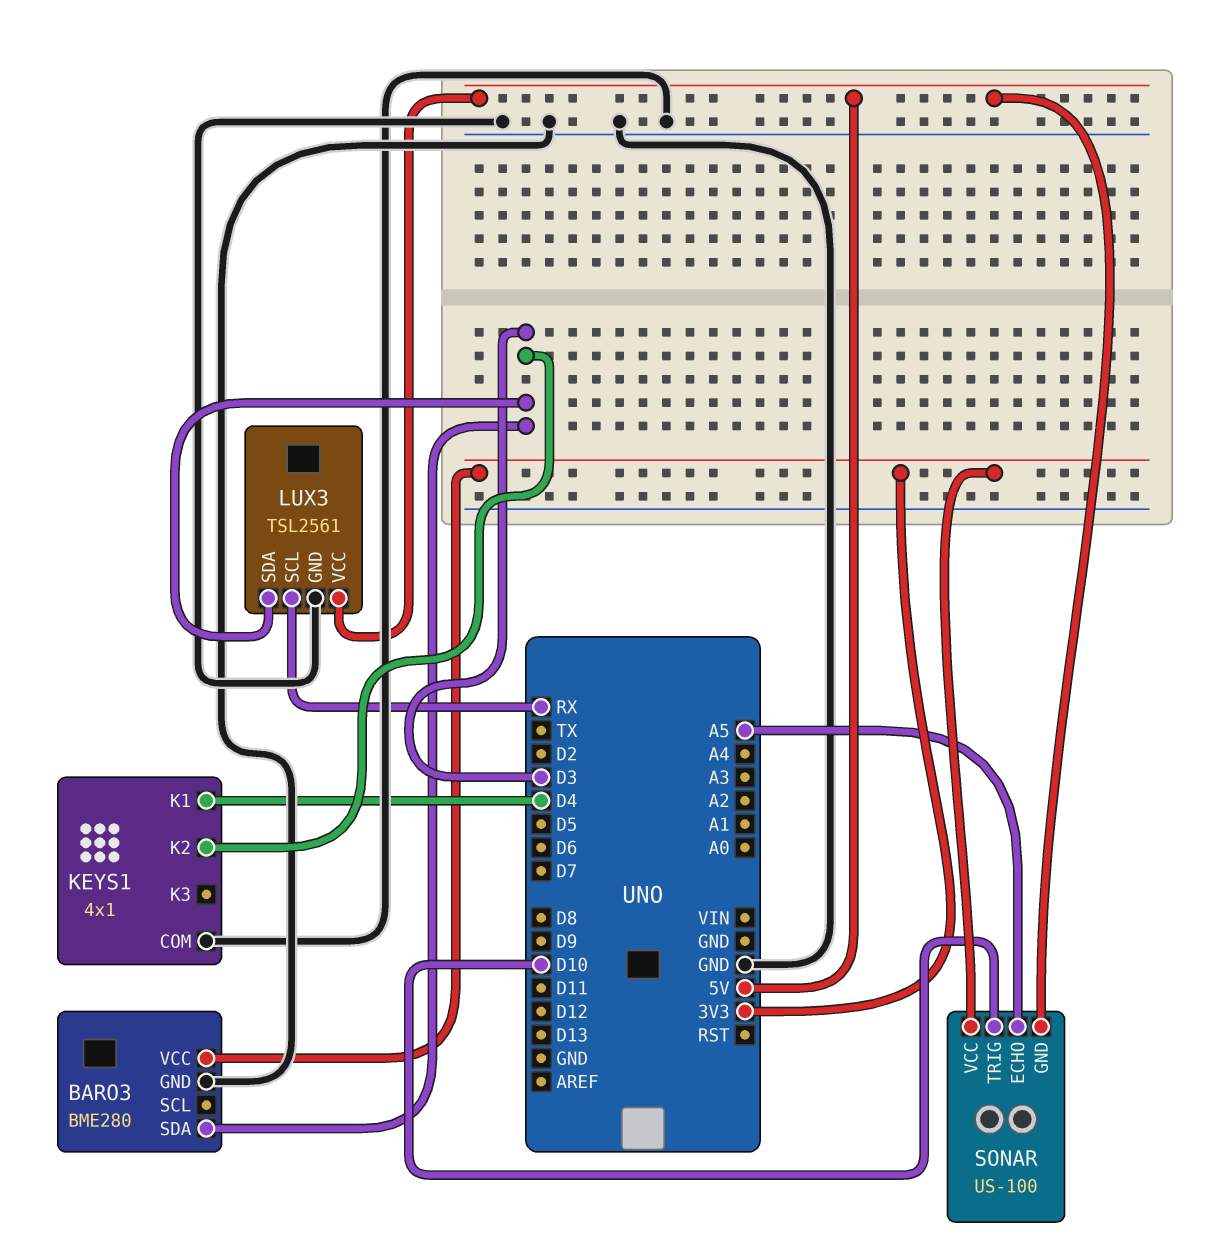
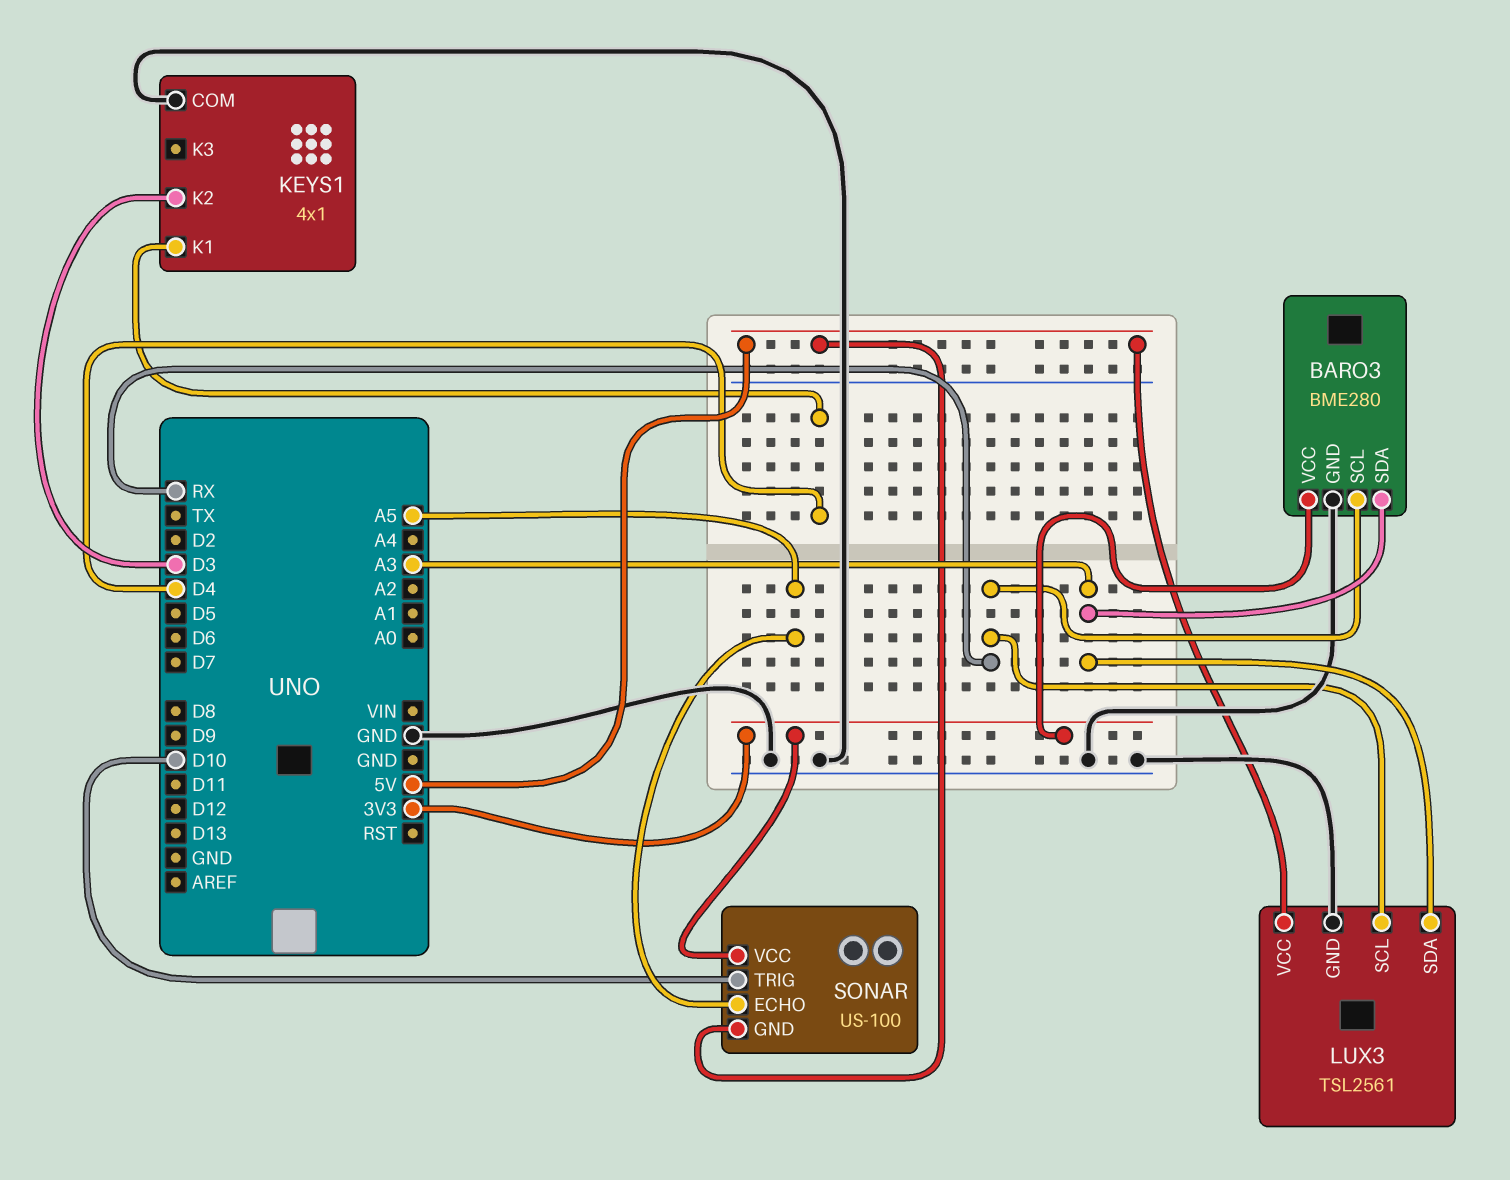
BARO3 pin SCL: none -> RX
BARO3 pin SDA: D3 -> A3
LUX3 pin SDA: D3 -> A3

